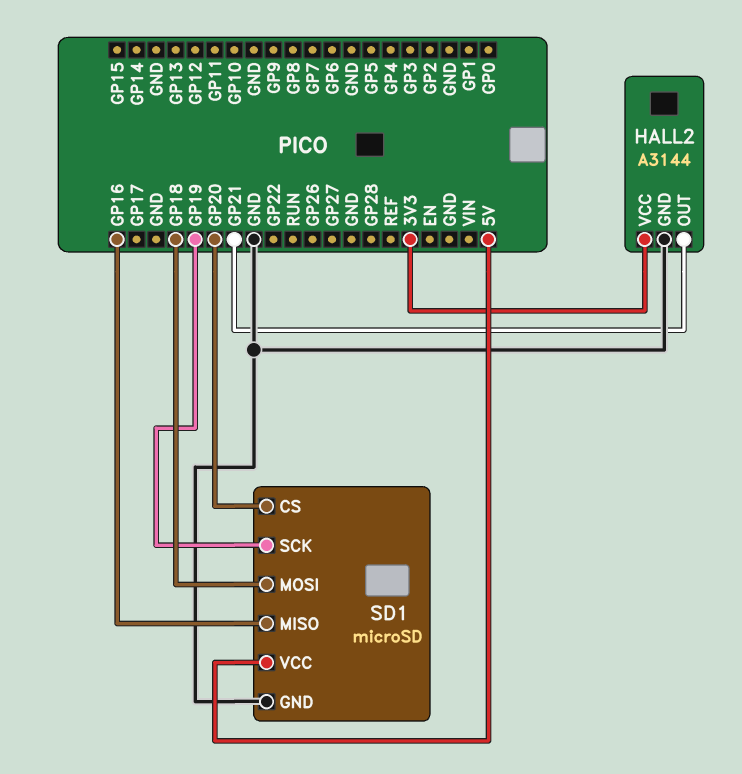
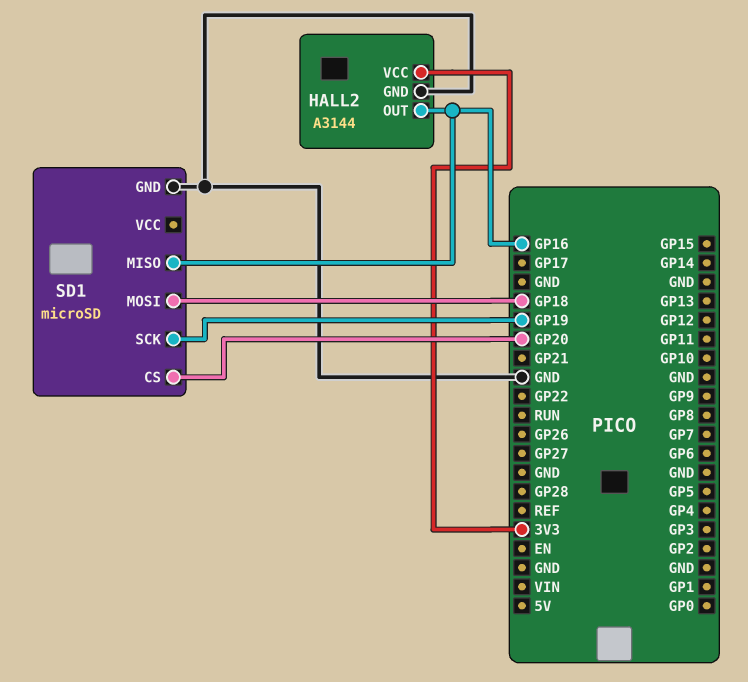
HALL2 pin OUT: GP21 -> GP16
SD1 pin VCC: 5V -> none

